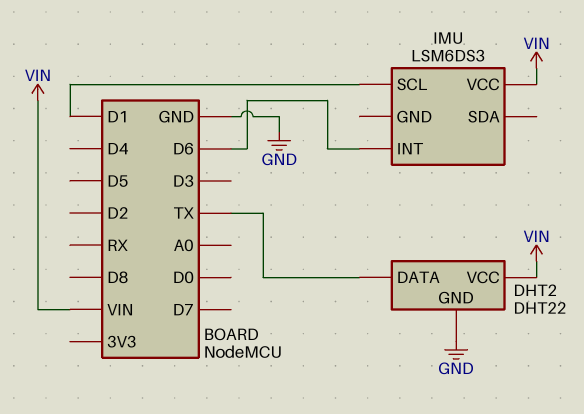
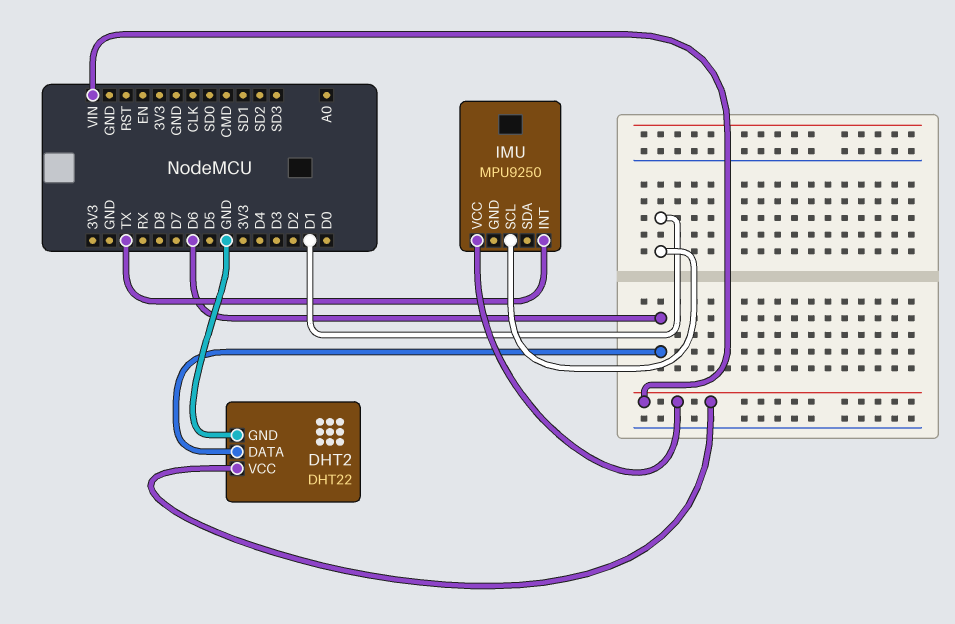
DHT2 pin DATA: TX -> D6
IMU: LSM6DS3 -> MPU9250
IMU pin INT: D6 -> TX

